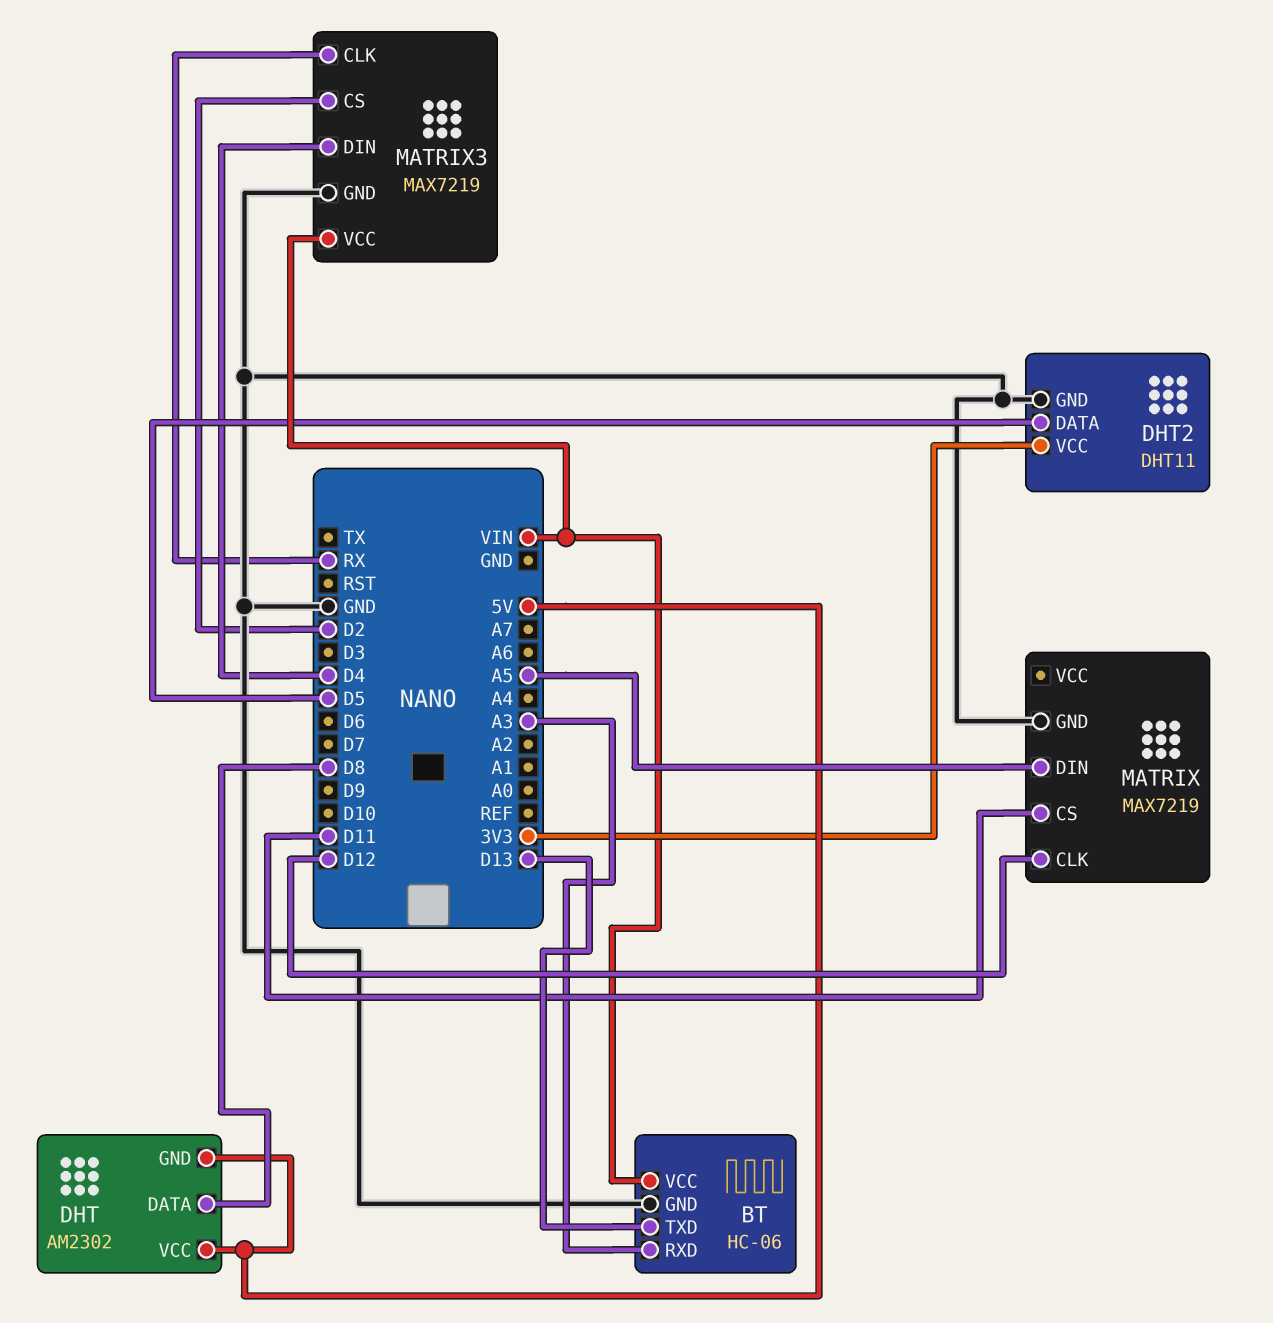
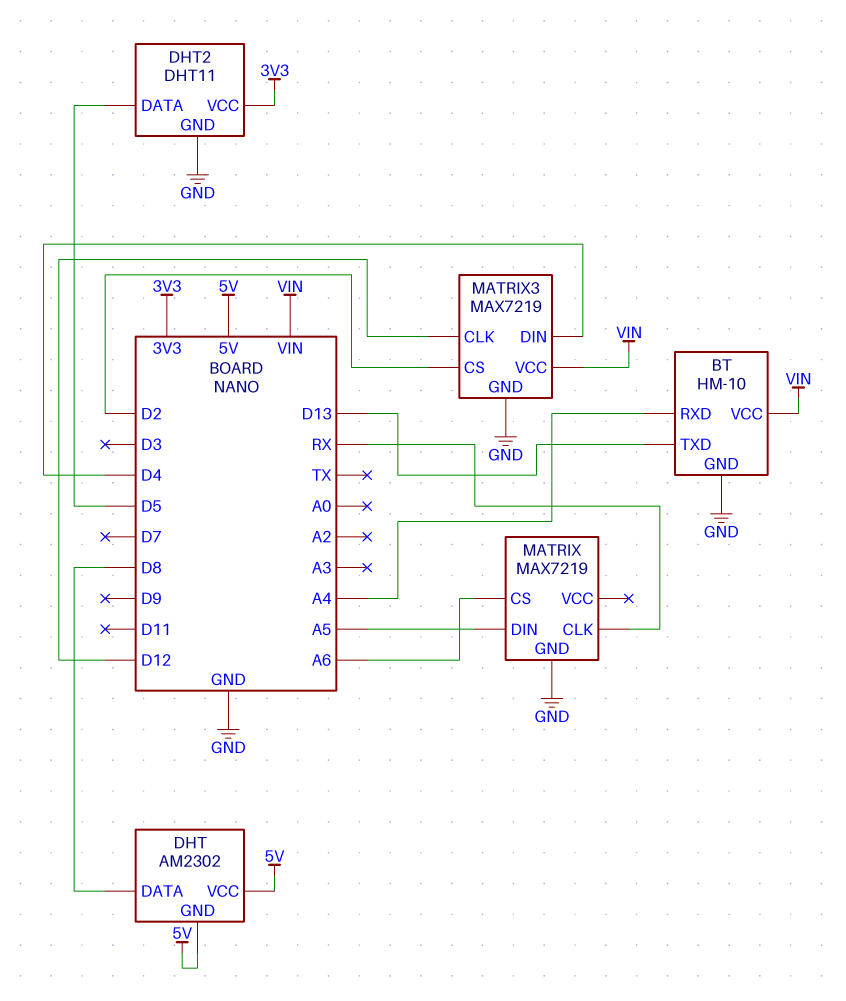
BT: HC-06 -> HM-10
BT pin RXD: A3 -> A4
MATRIX pin CLK: D12 -> RX
MATRIX pin CS: D11 -> A6
MATRIX3 pin CLK: RX -> D12

